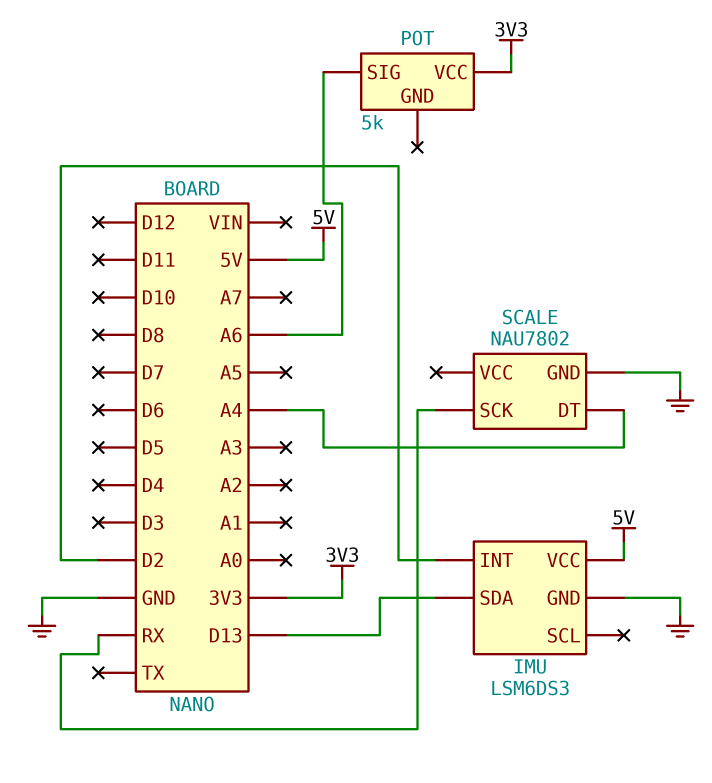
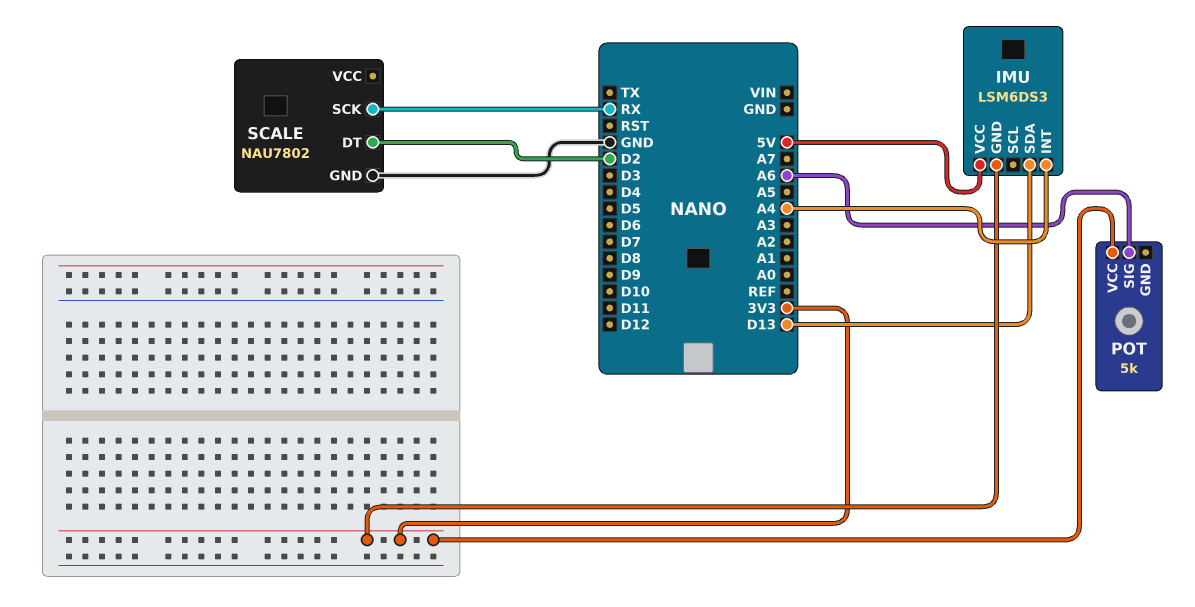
IMU pin GND: GND -> 3V3
IMU pin INT: D2 -> A4
SCALE pin DT: A4 -> D2

